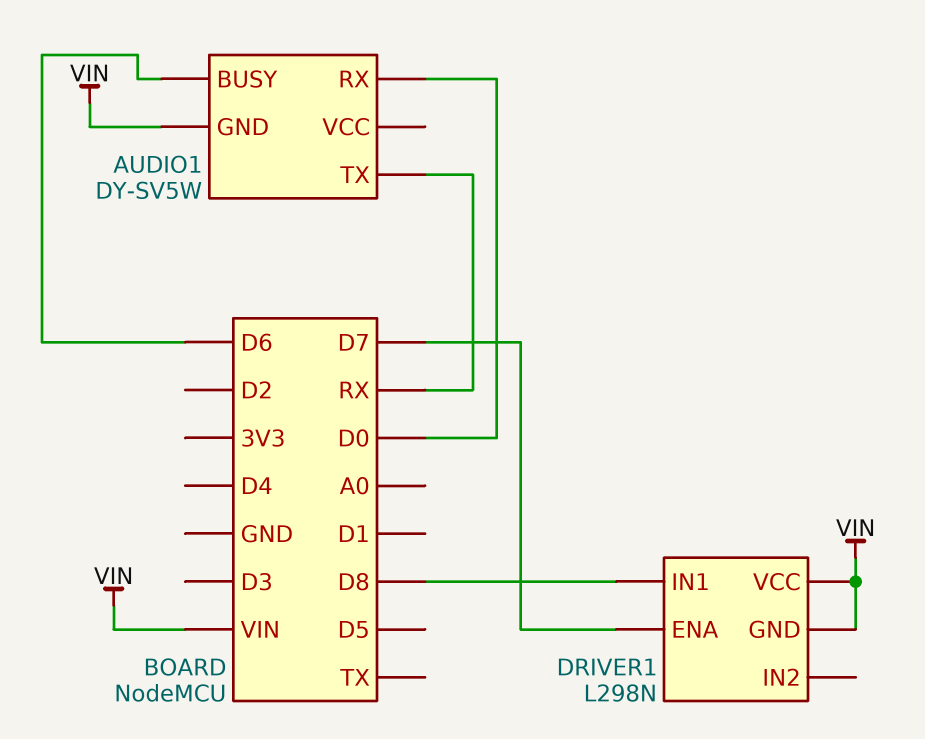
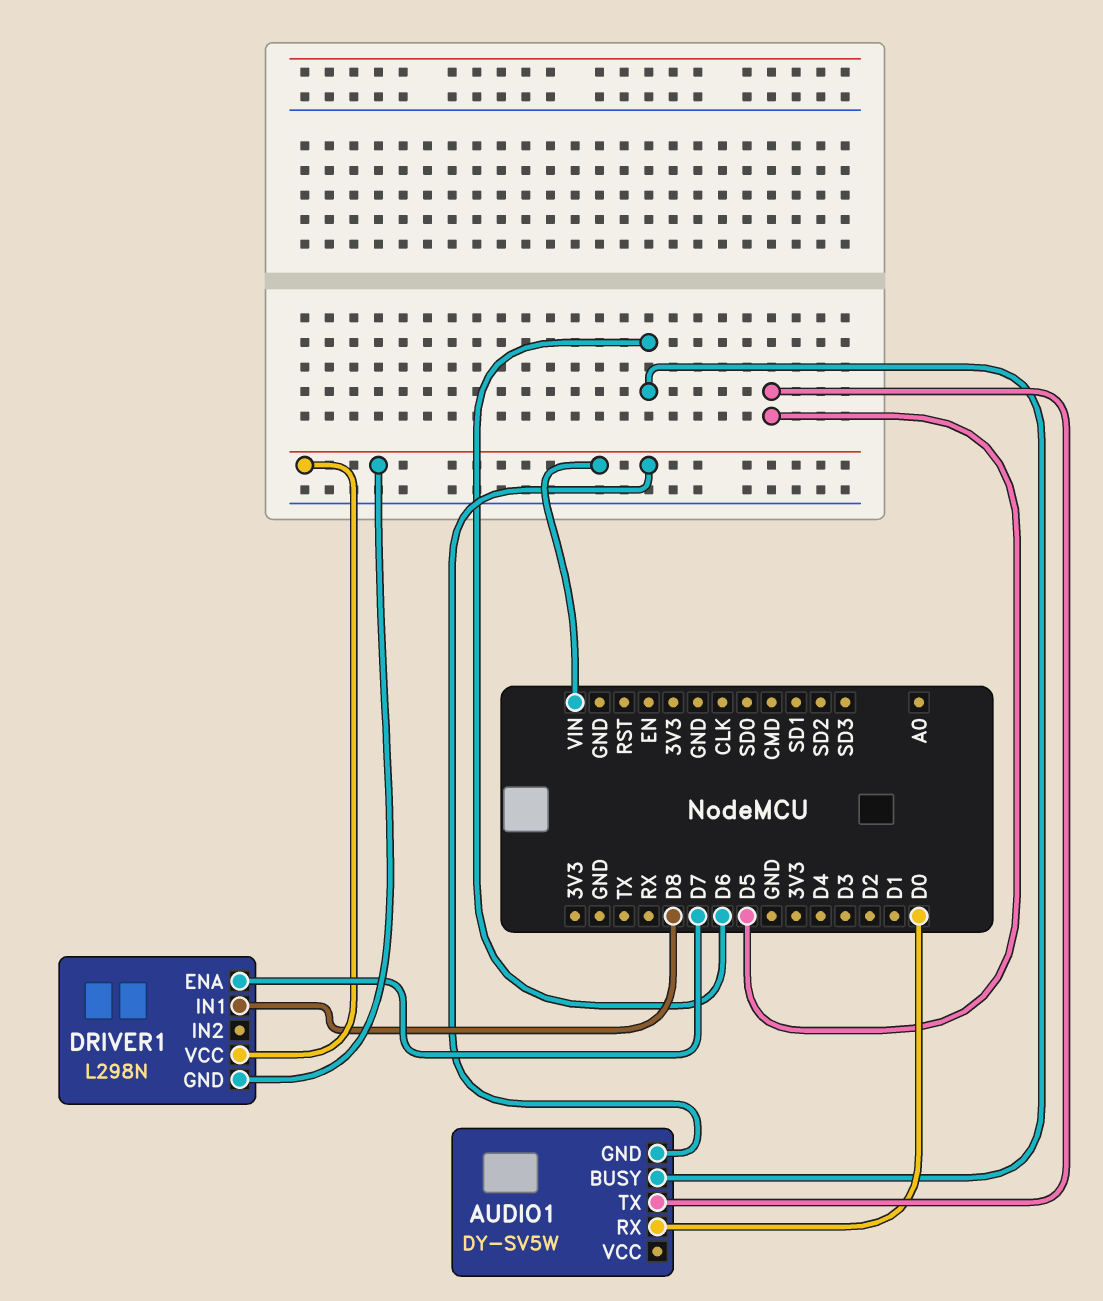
AUDIO1 pin TX: RX -> D5

